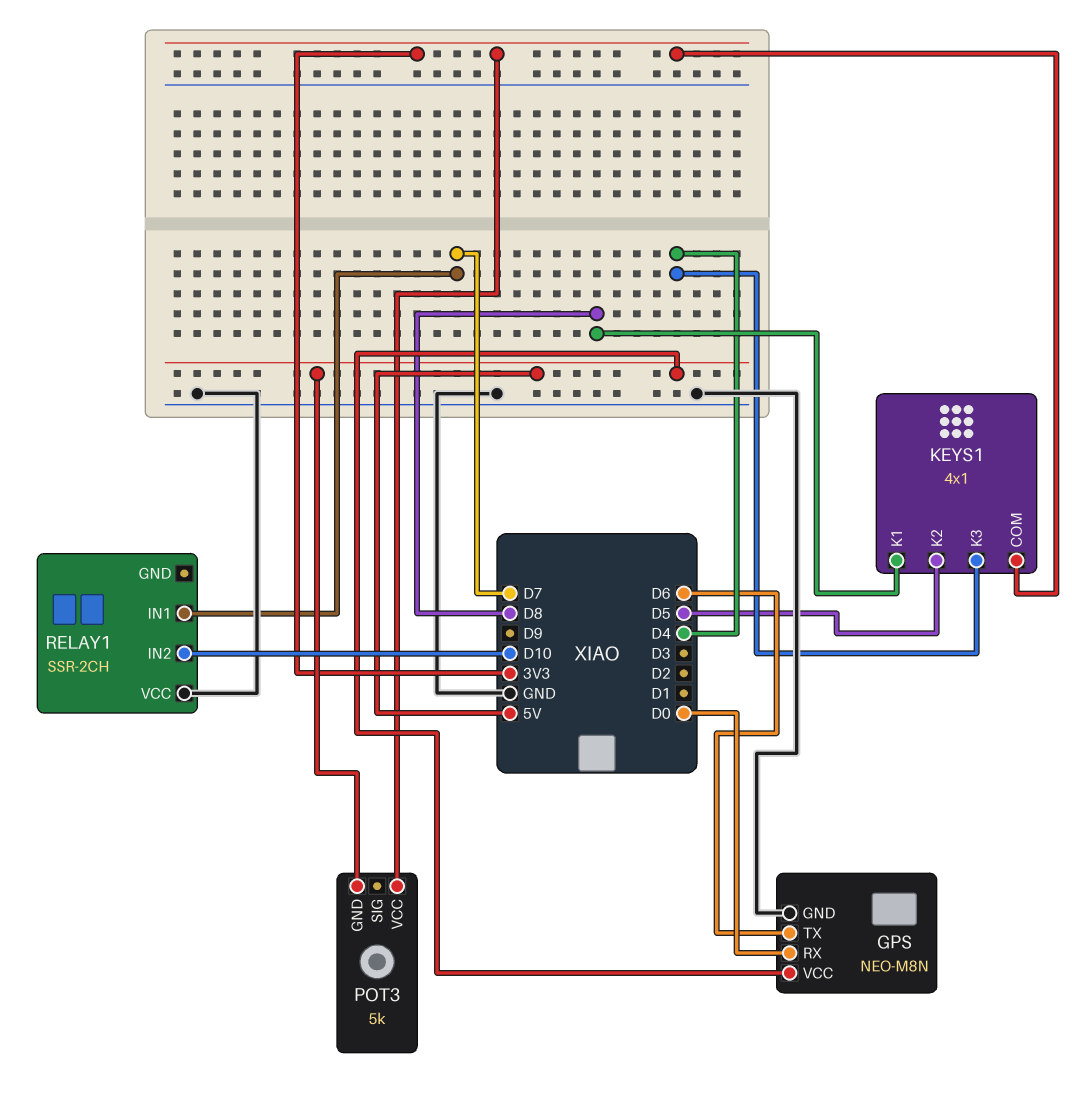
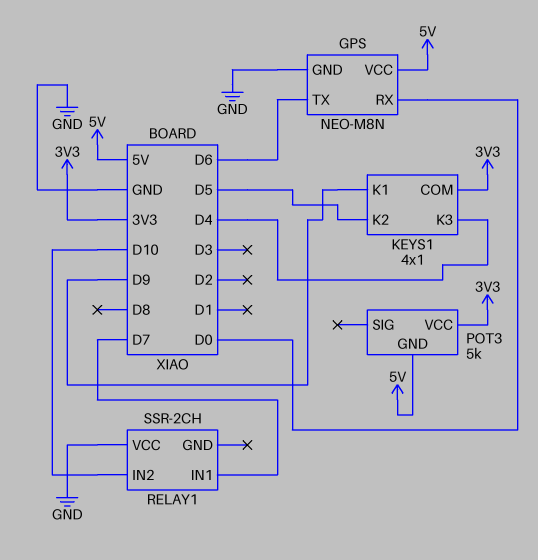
KEYS1 pin K1: D8 -> D9

